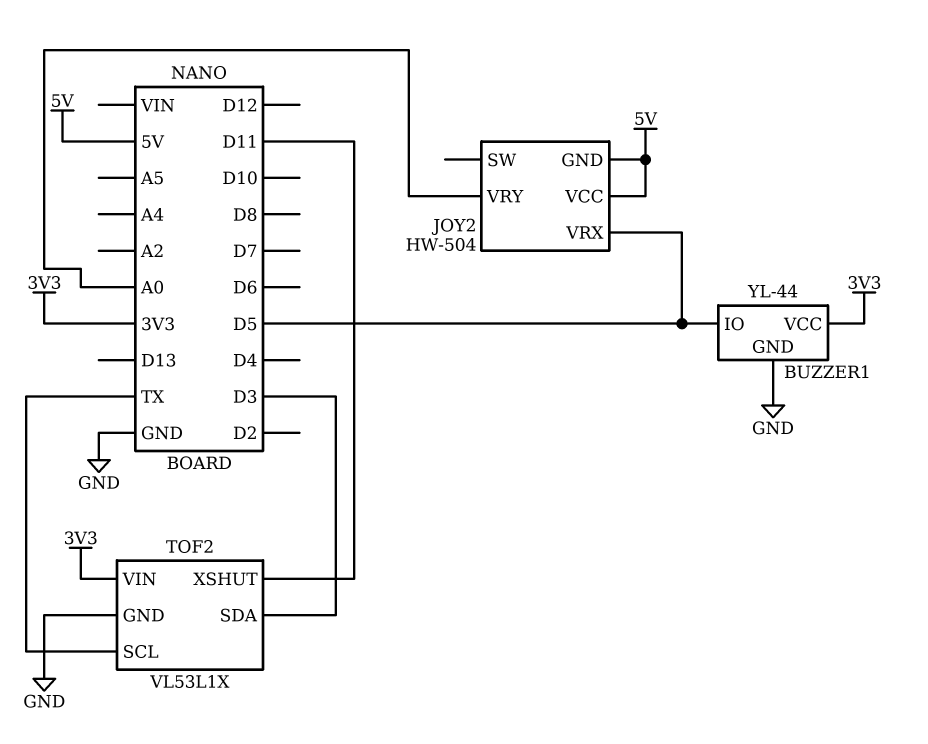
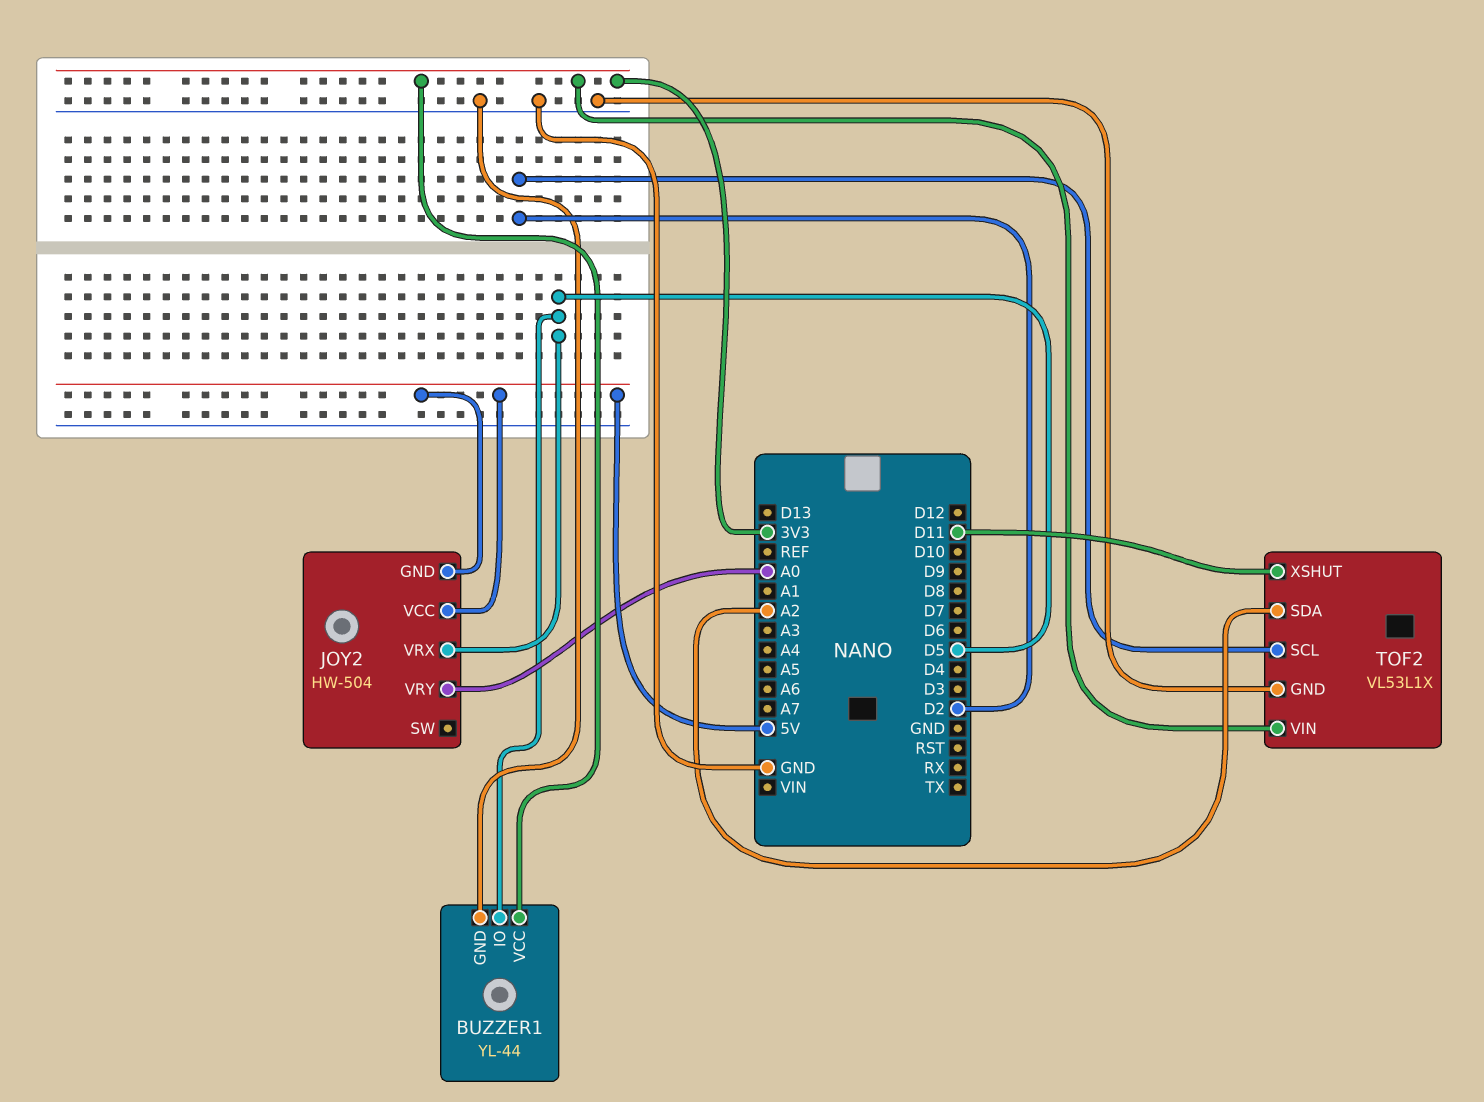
TOF2 pin SCL: TX -> D2
TOF2 pin SDA: D3 -> A2

